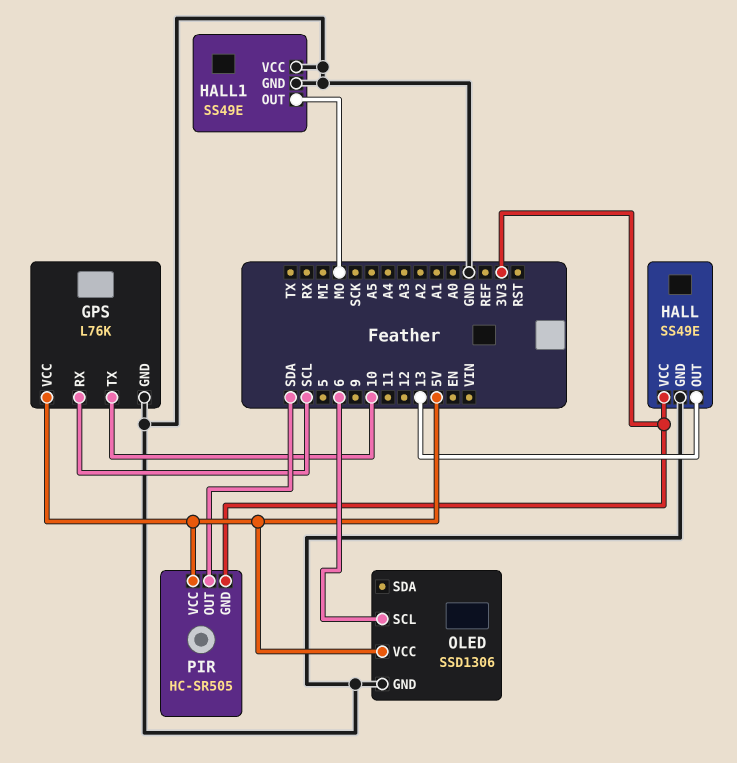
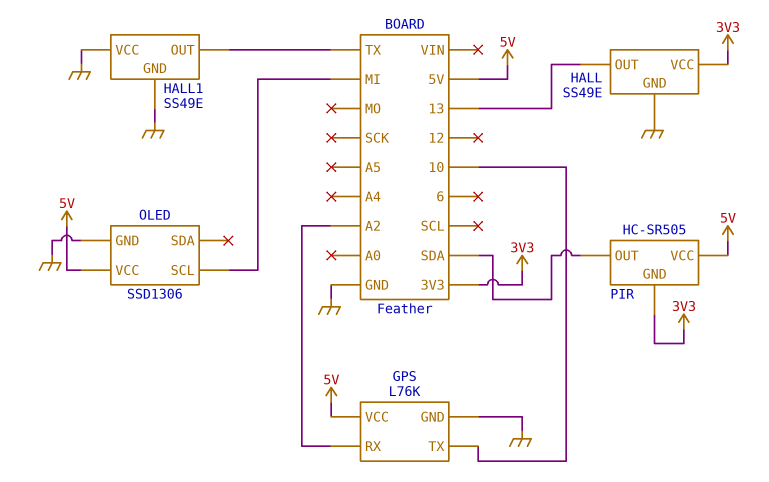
GPS pin RX: SCL -> A2
HALL1 pin OUT: MO -> TX
OLED pin SCL: 6 -> MI

